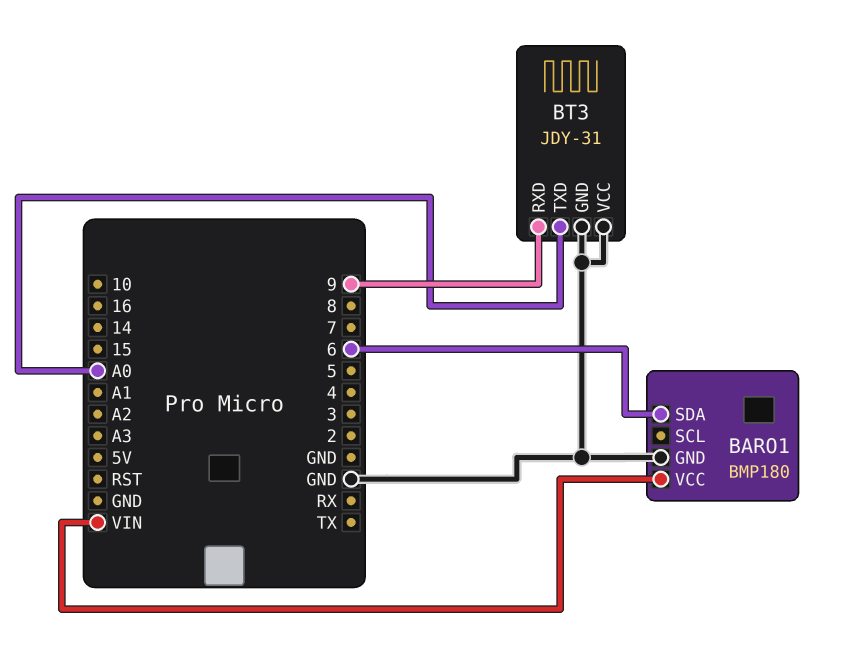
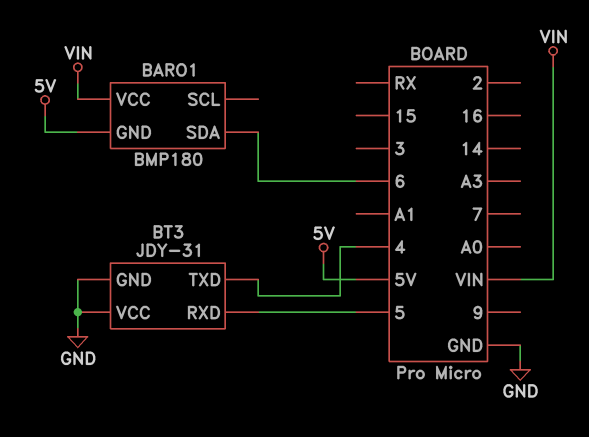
BARO1 pin GND: GND -> 5V
BT3 pin RXD: 9 -> 5
BT3 pin TXD: A0 -> 4

